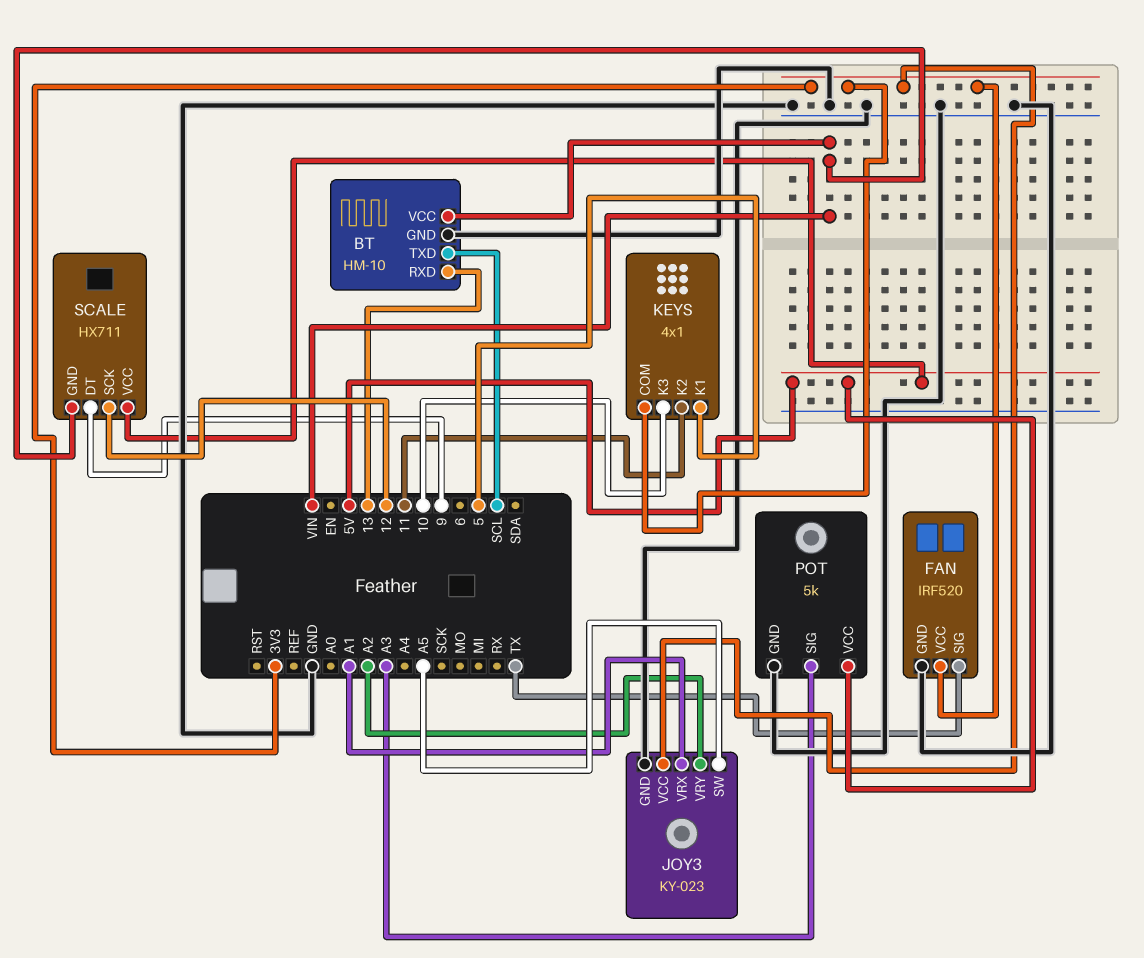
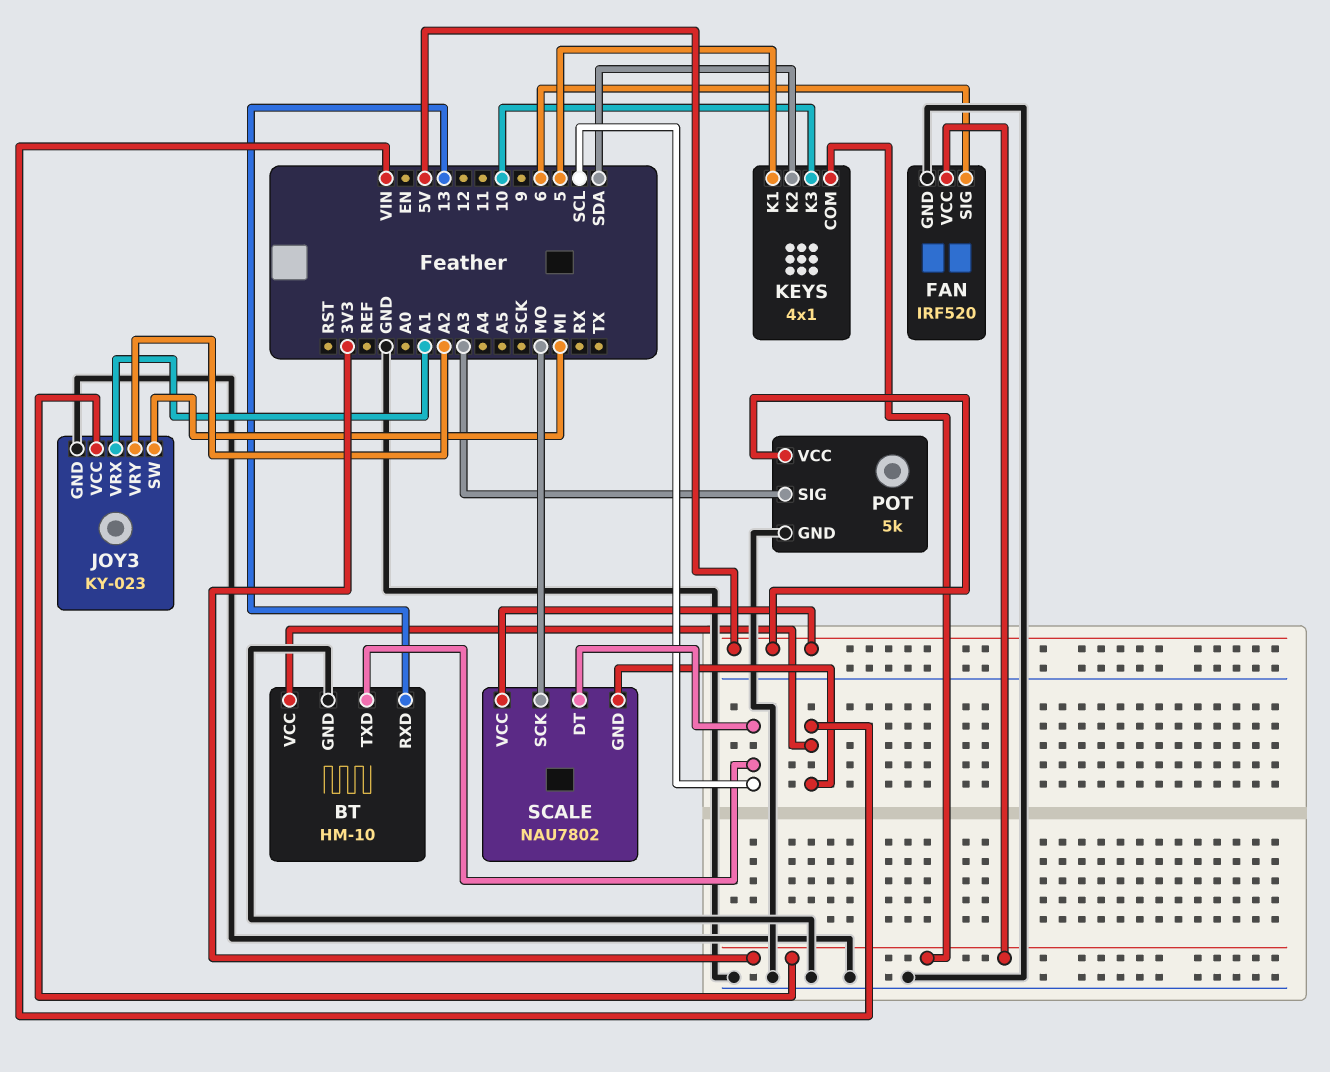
FAN pin SIG: TX -> 6
JOY3 pin SW: A5 -> MI
KEYS pin K2: 11 -> SDA
SCALE: HX711 -> NAU7802
SCALE pin DT: 9 -> SCL
SCALE pin SCK: 12 -> MO

